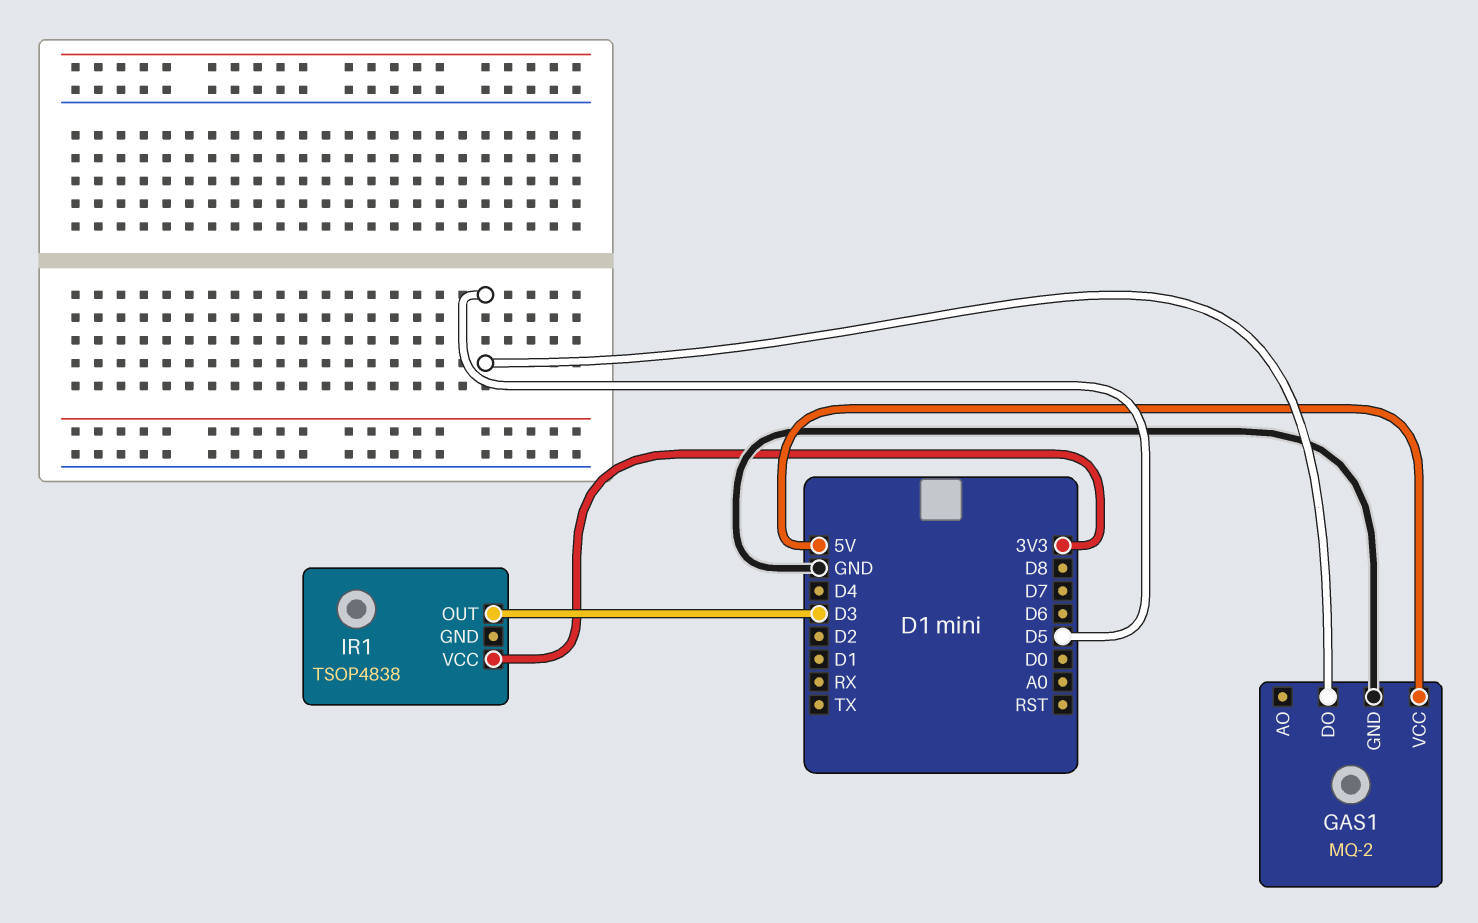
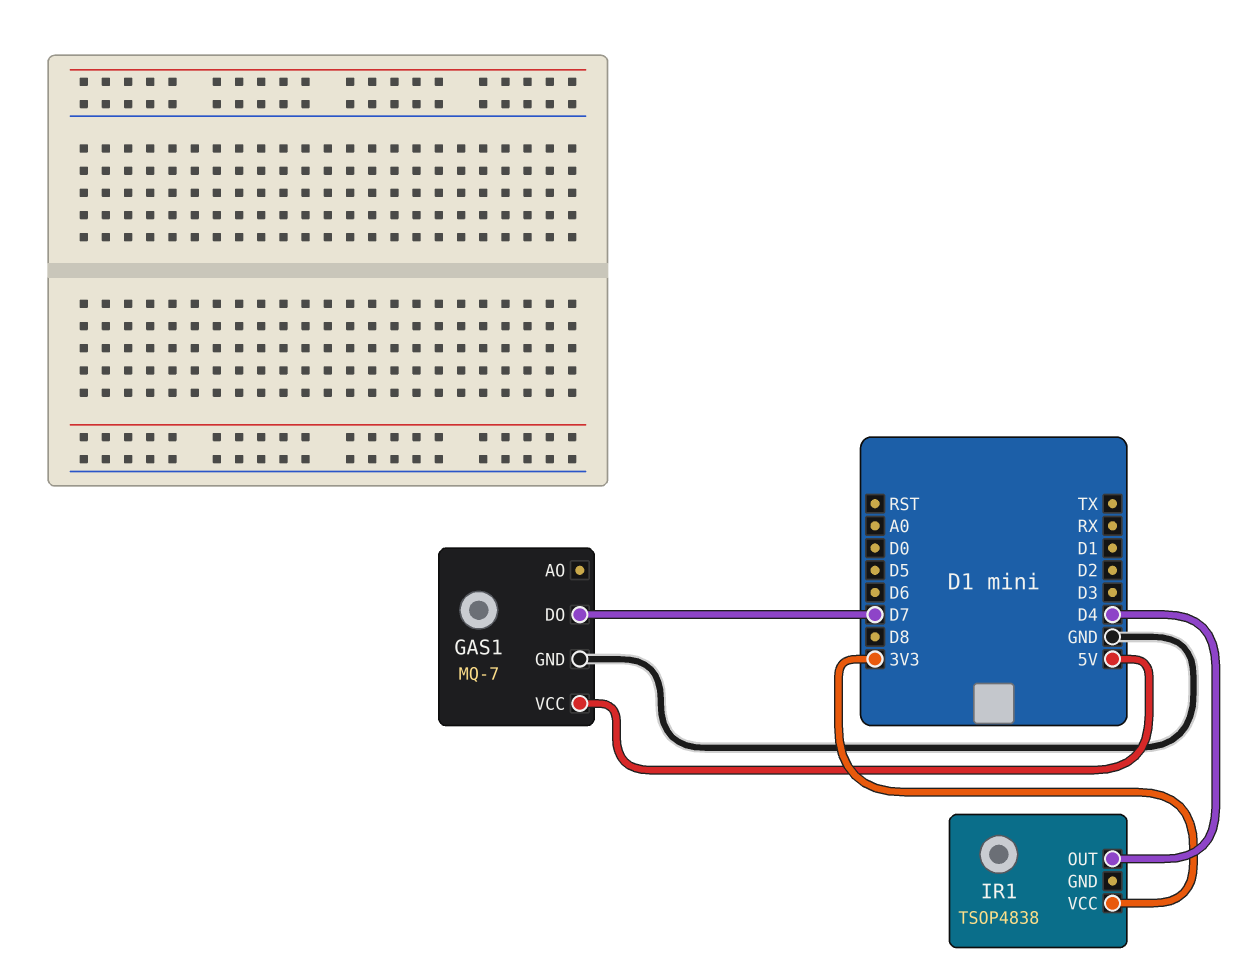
GAS1: MQ-2 -> MQ-7
GAS1 pin DO: D5 -> D7
IR1 pin OUT: D3 -> D4

